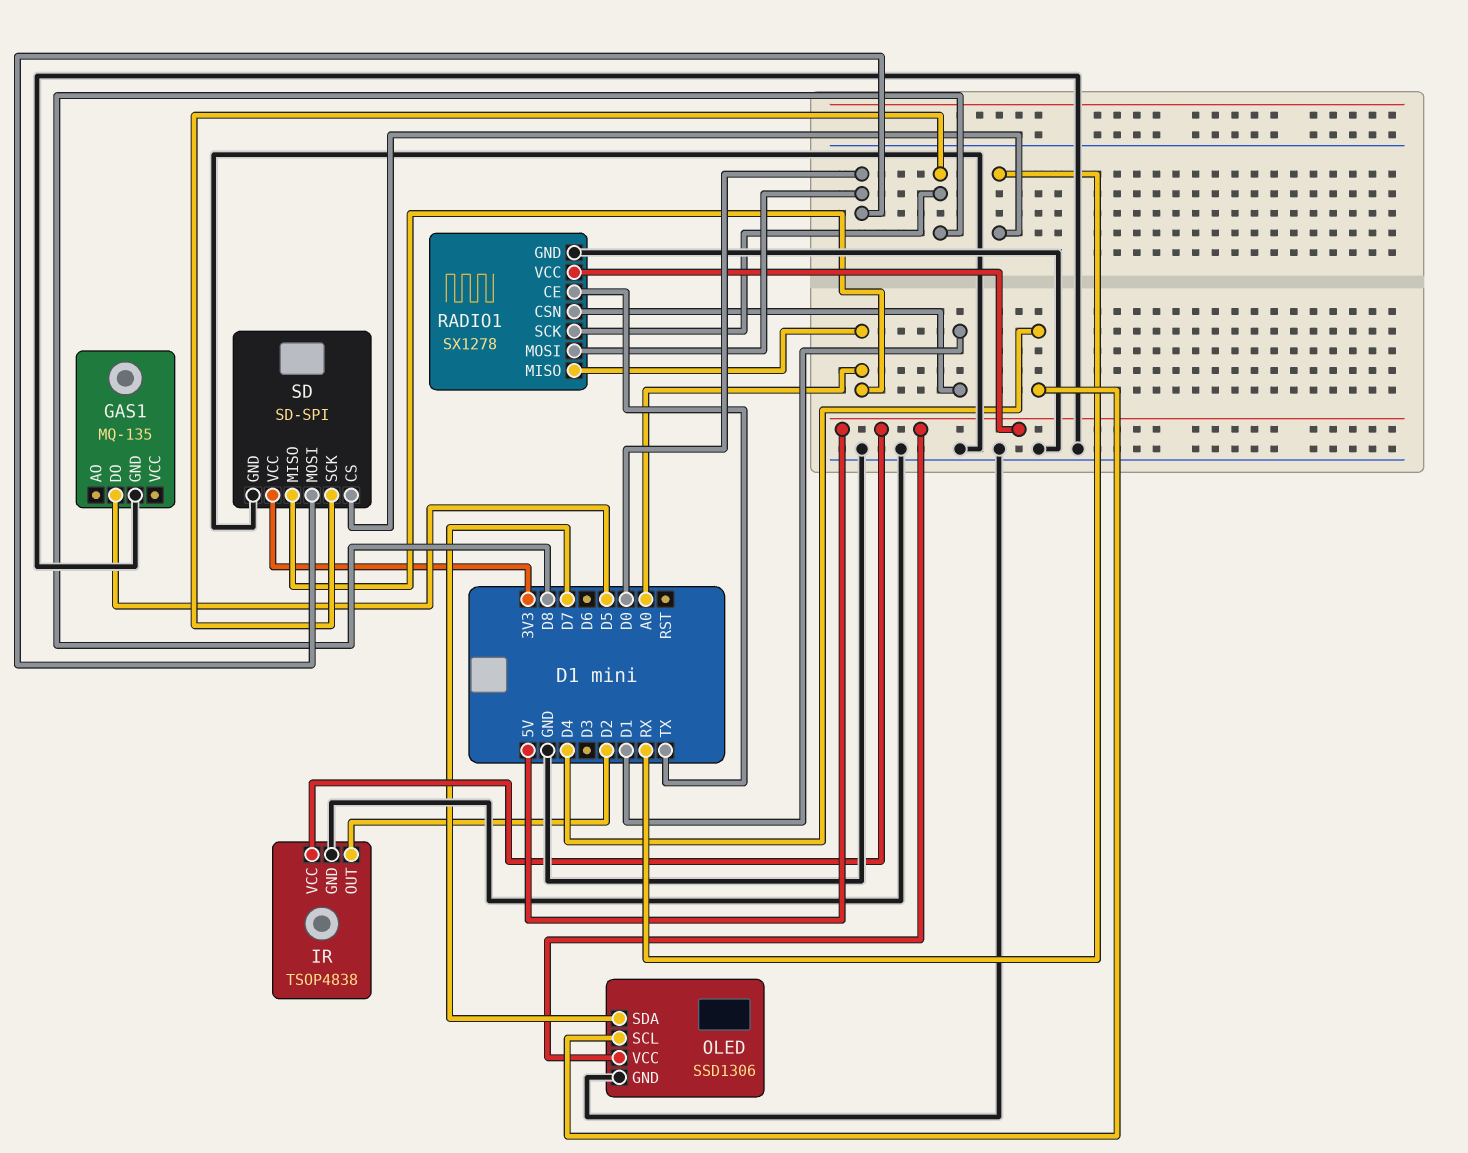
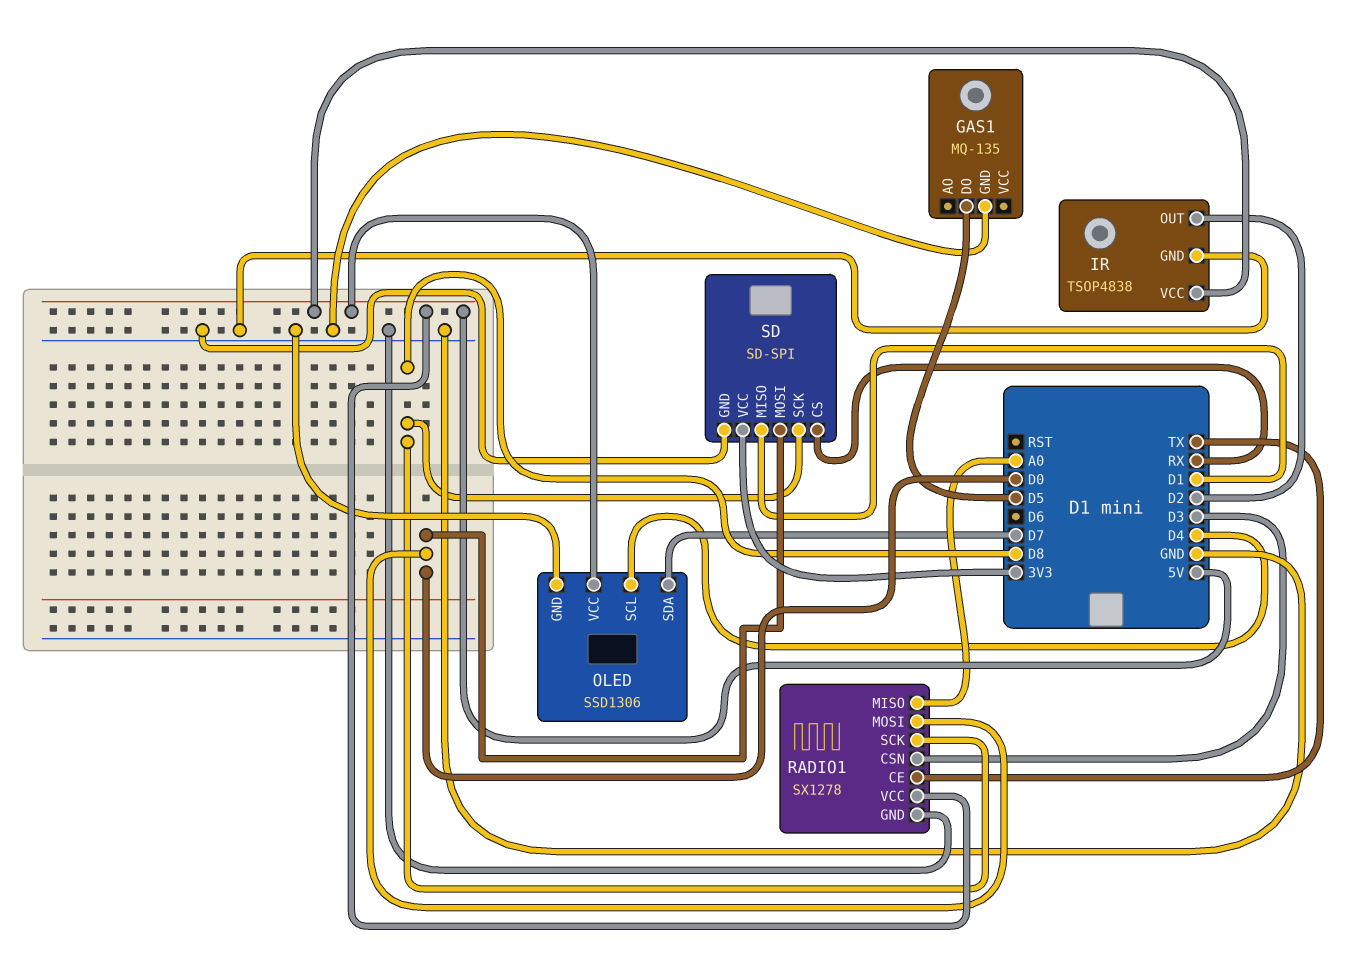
RADIO1 pin CSN: D1 -> D3
SD pin MISO: A0 -> D1

